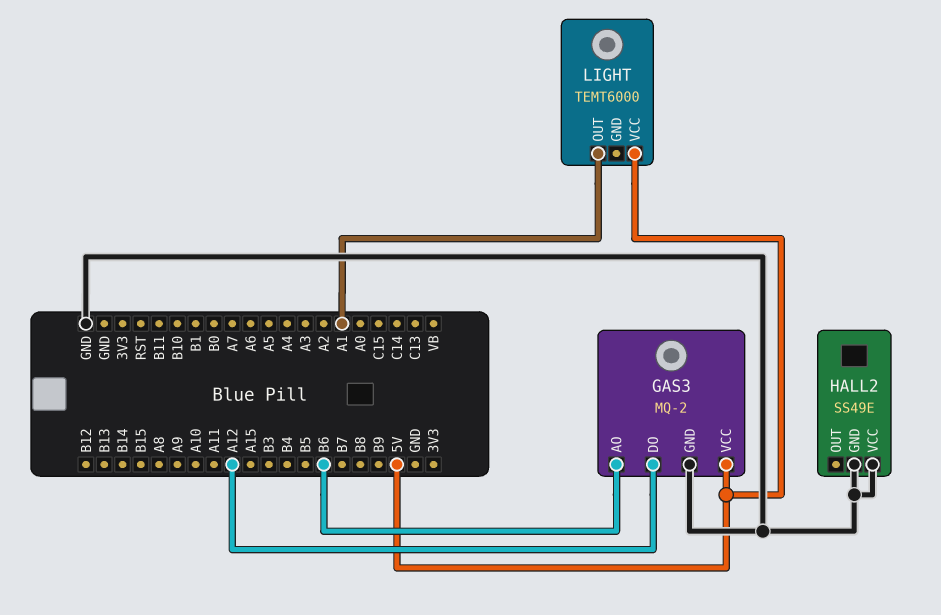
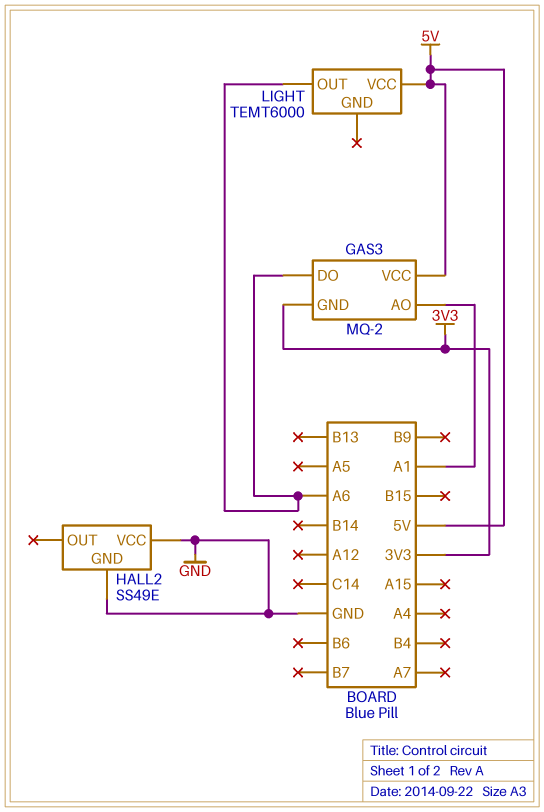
GAS3 pin AO: B6 -> A1
GAS3 pin DO: A12 -> A6
GAS3 pin GND: GND -> 3V3
LIGHT pin OUT: A1 -> A6

